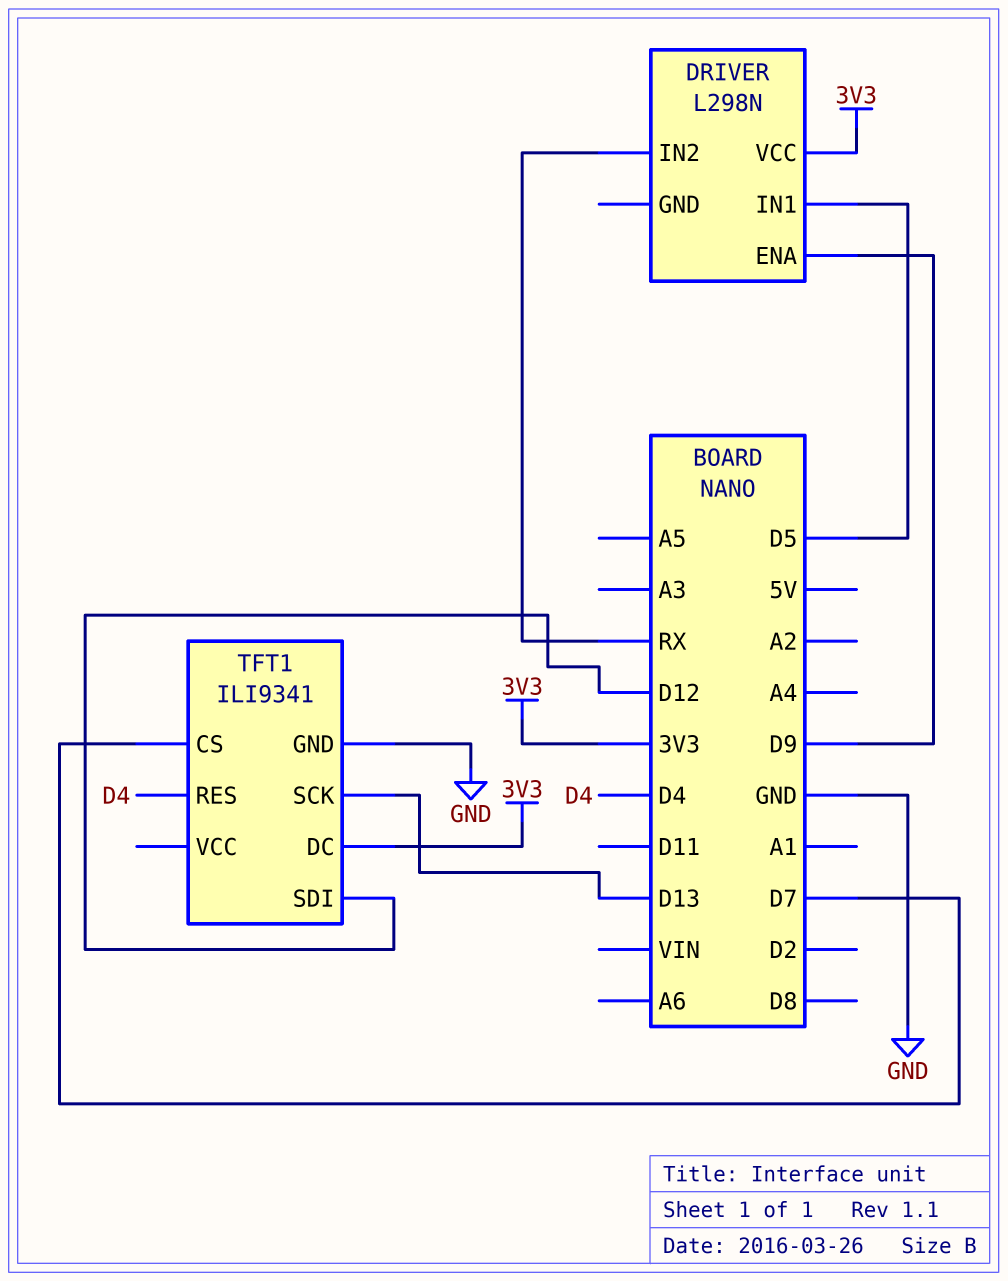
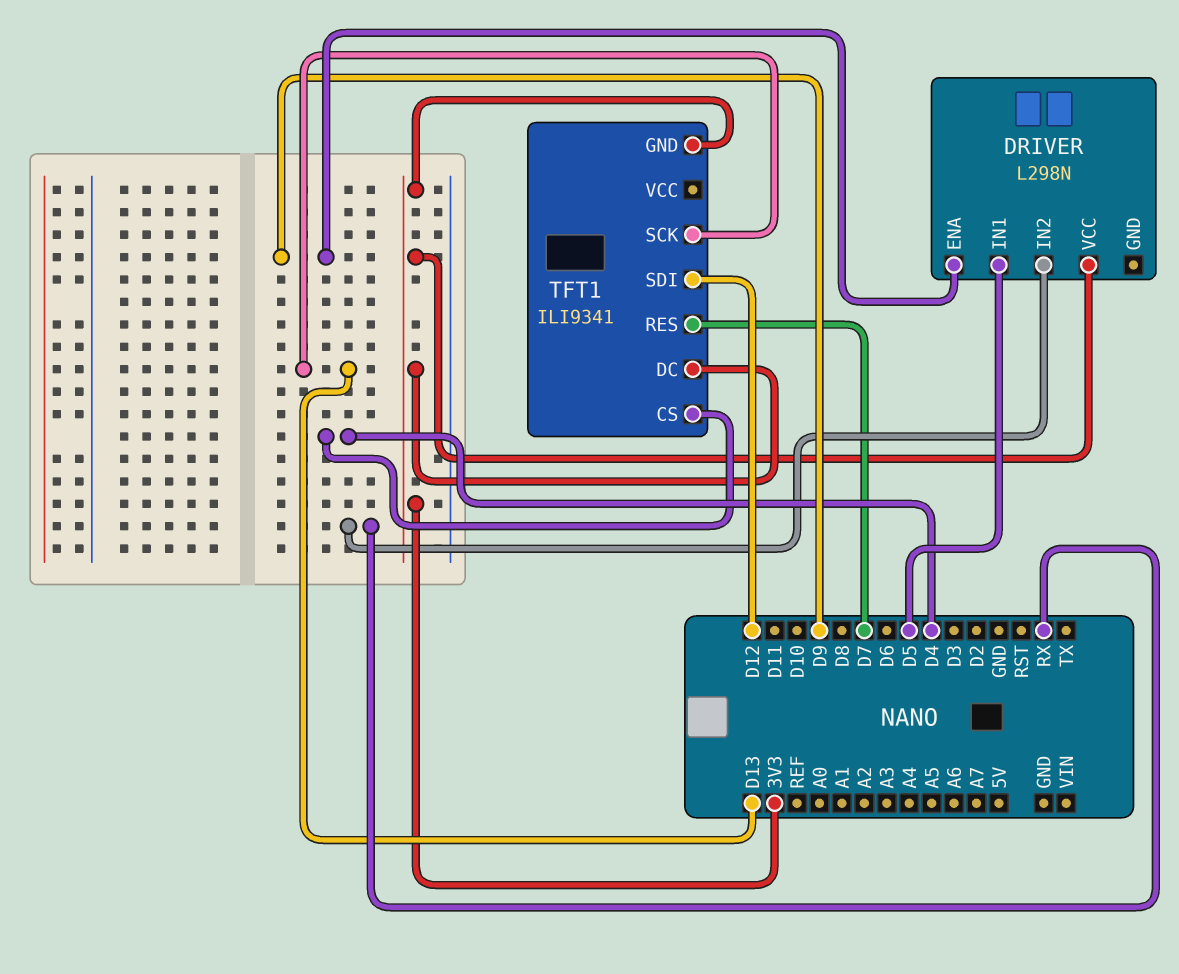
TFT1 pin CS: D7 -> D4
TFT1 pin GND: GND -> 3V3
TFT1 pin RES: D4 -> D7

